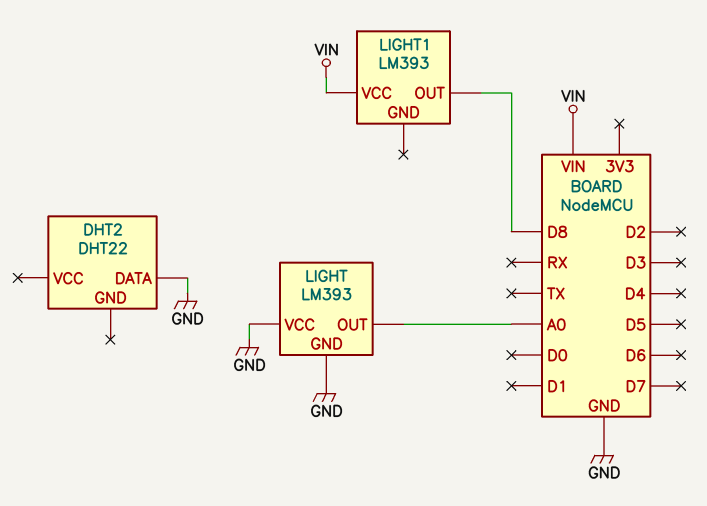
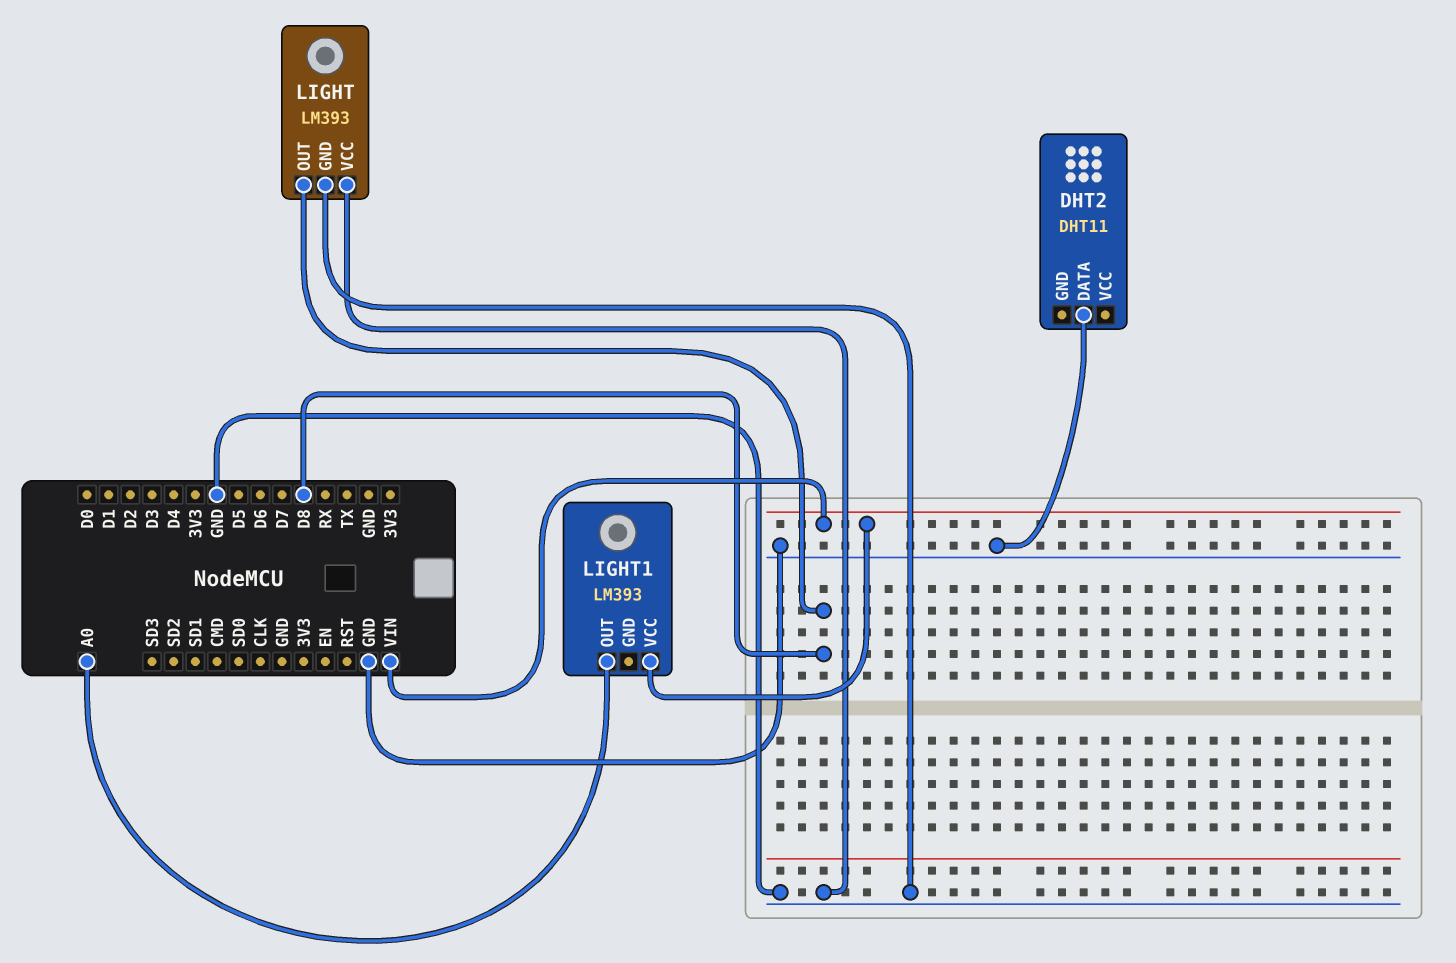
DHT2: DHT22 -> DHT11
LIGHT pin OUT: A0 -> D8
LIGHT1 pin OUT: D8 -> A0

